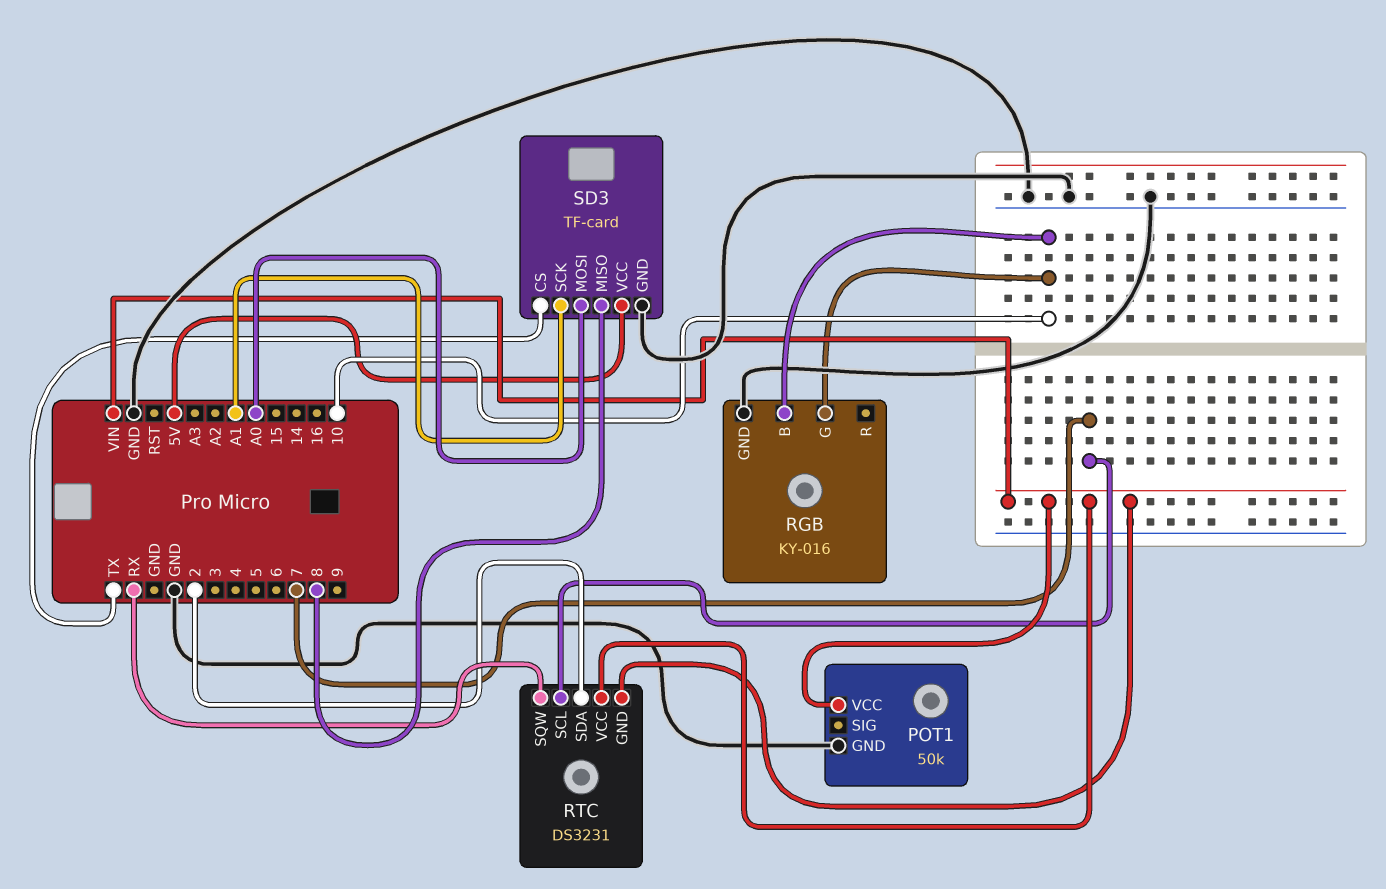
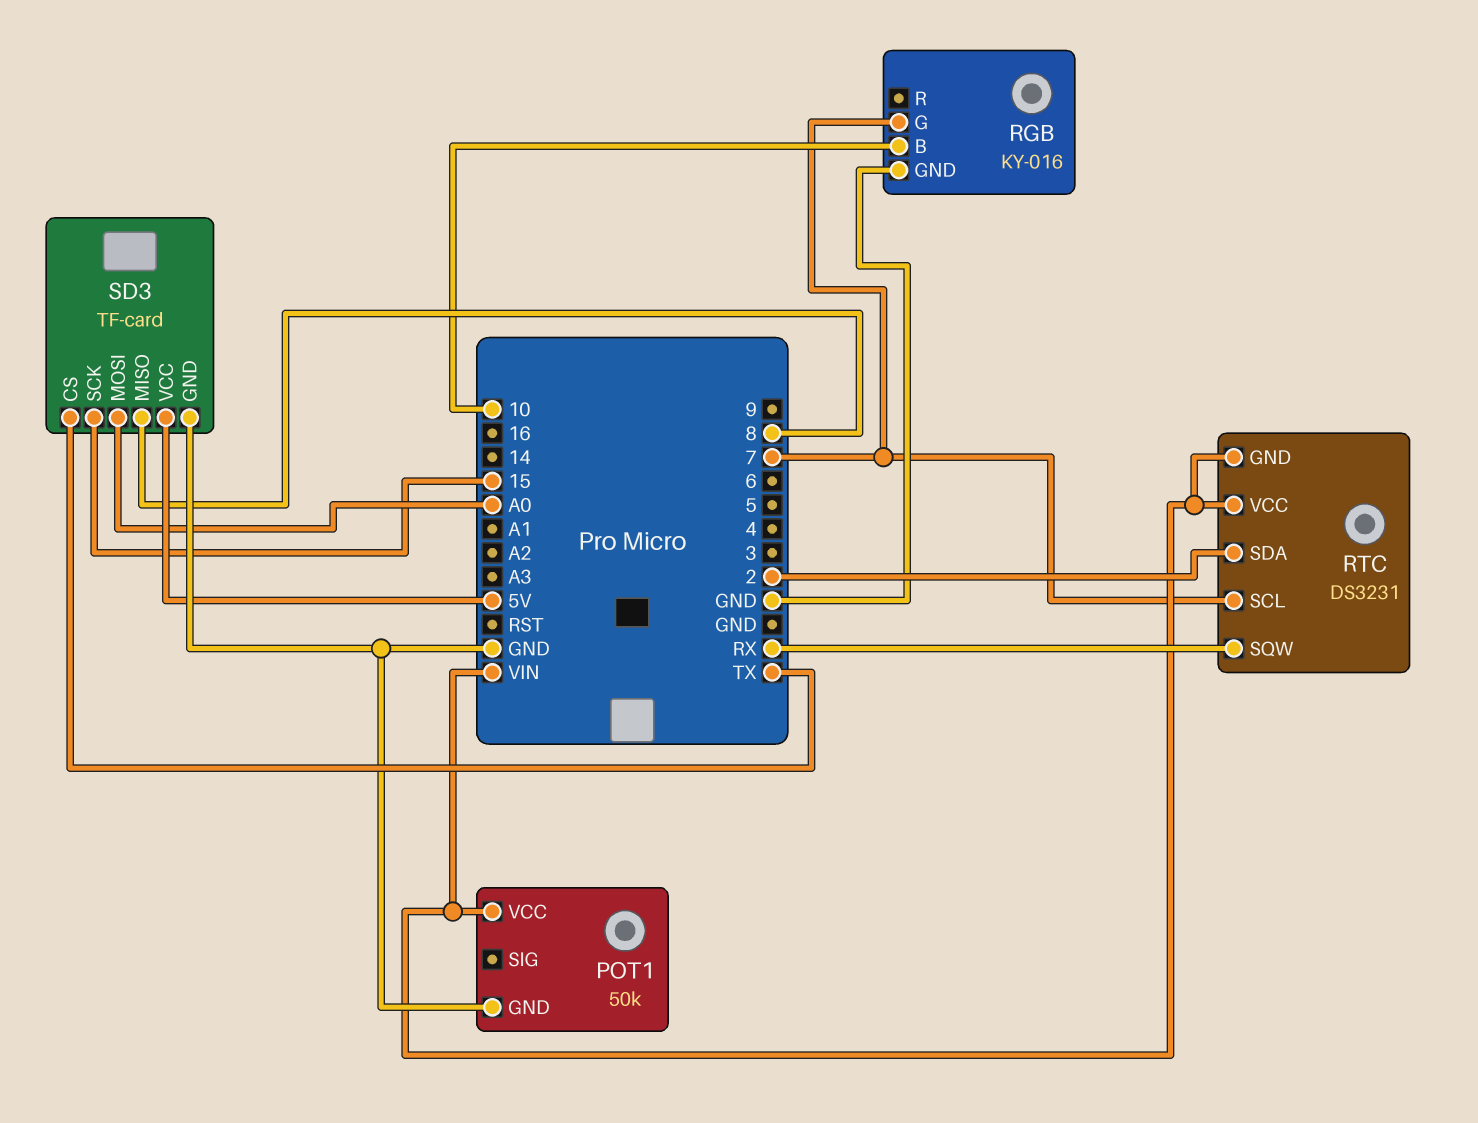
RGB pin G: 10 -> 7
SD3 pin SCK: A1 -> 15

